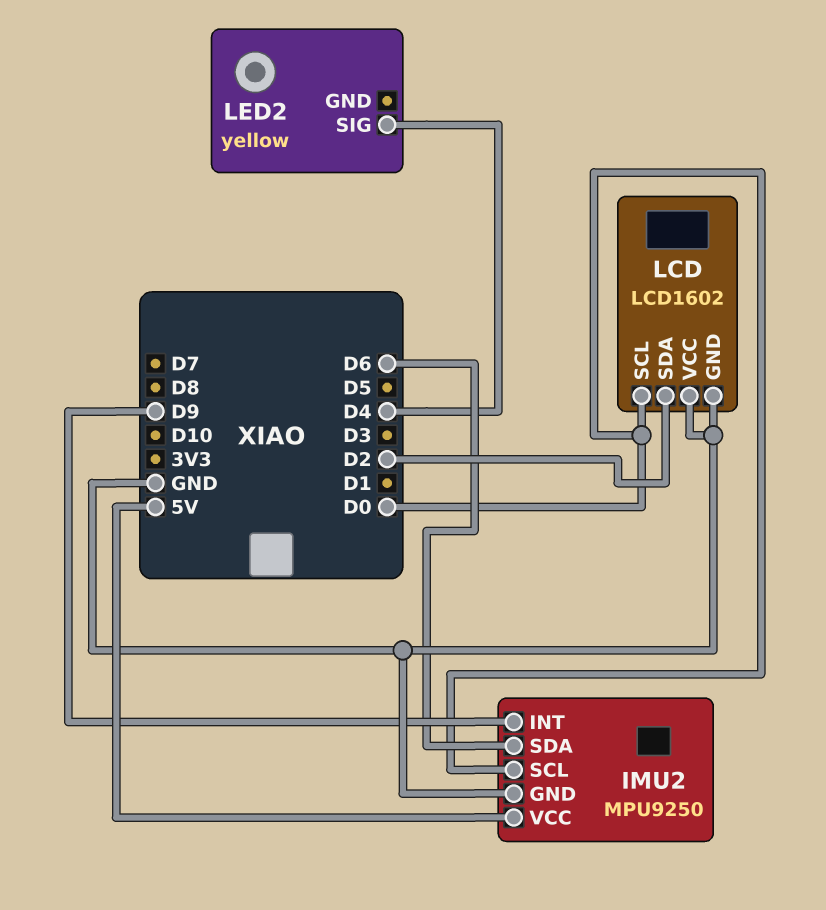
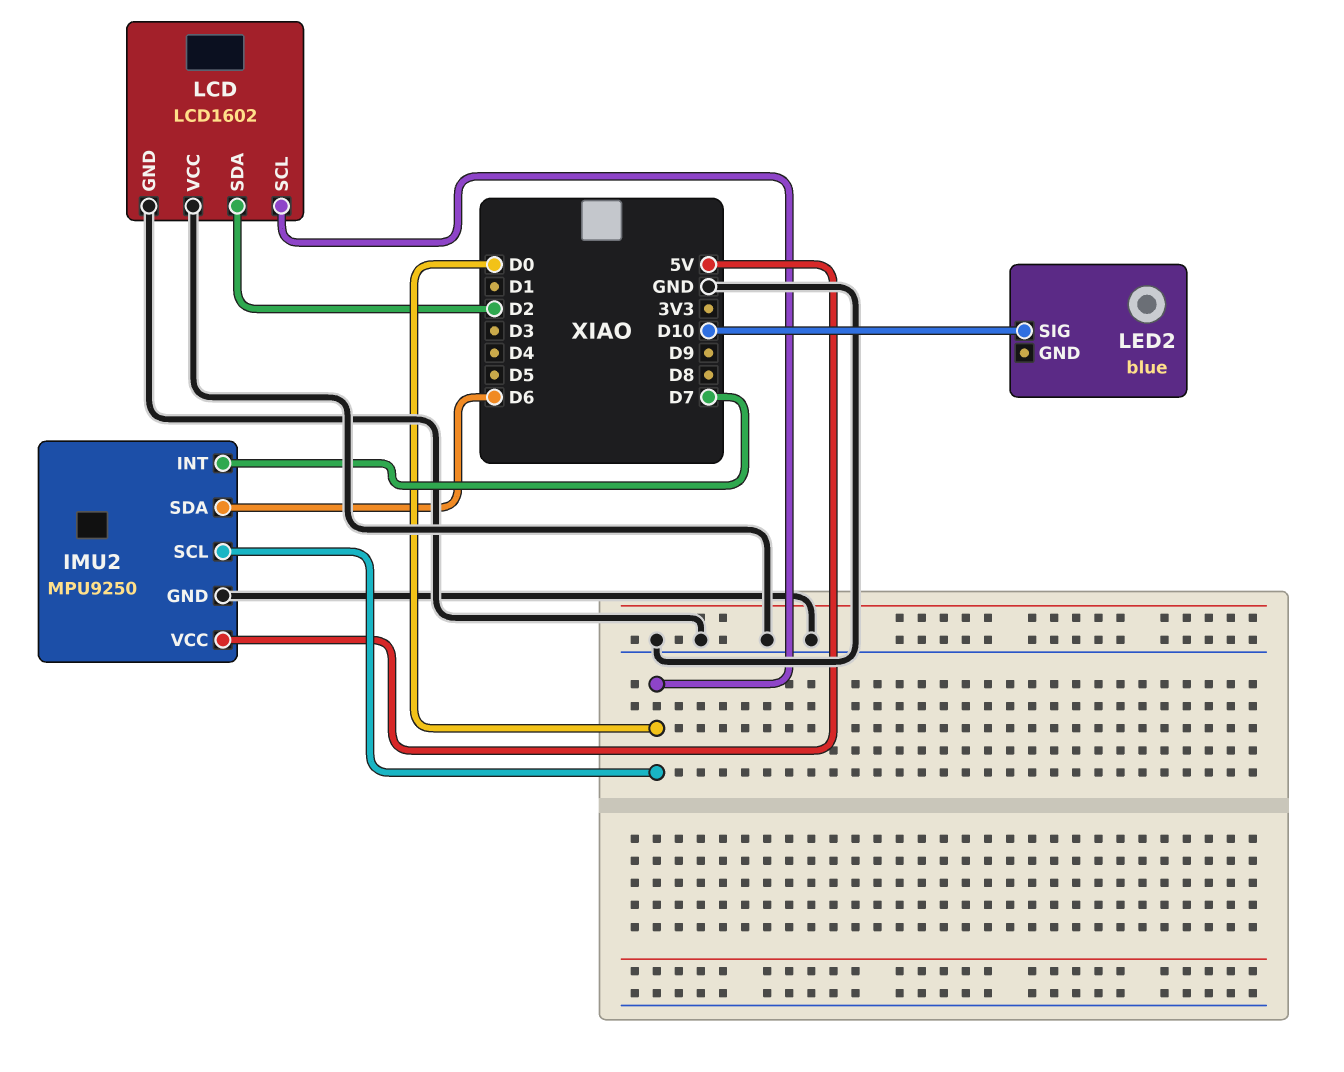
IMU2 pin INT: D9 -> D7
LED2: yellow -> blue
LED2 pin SIG: D4 -> D10

